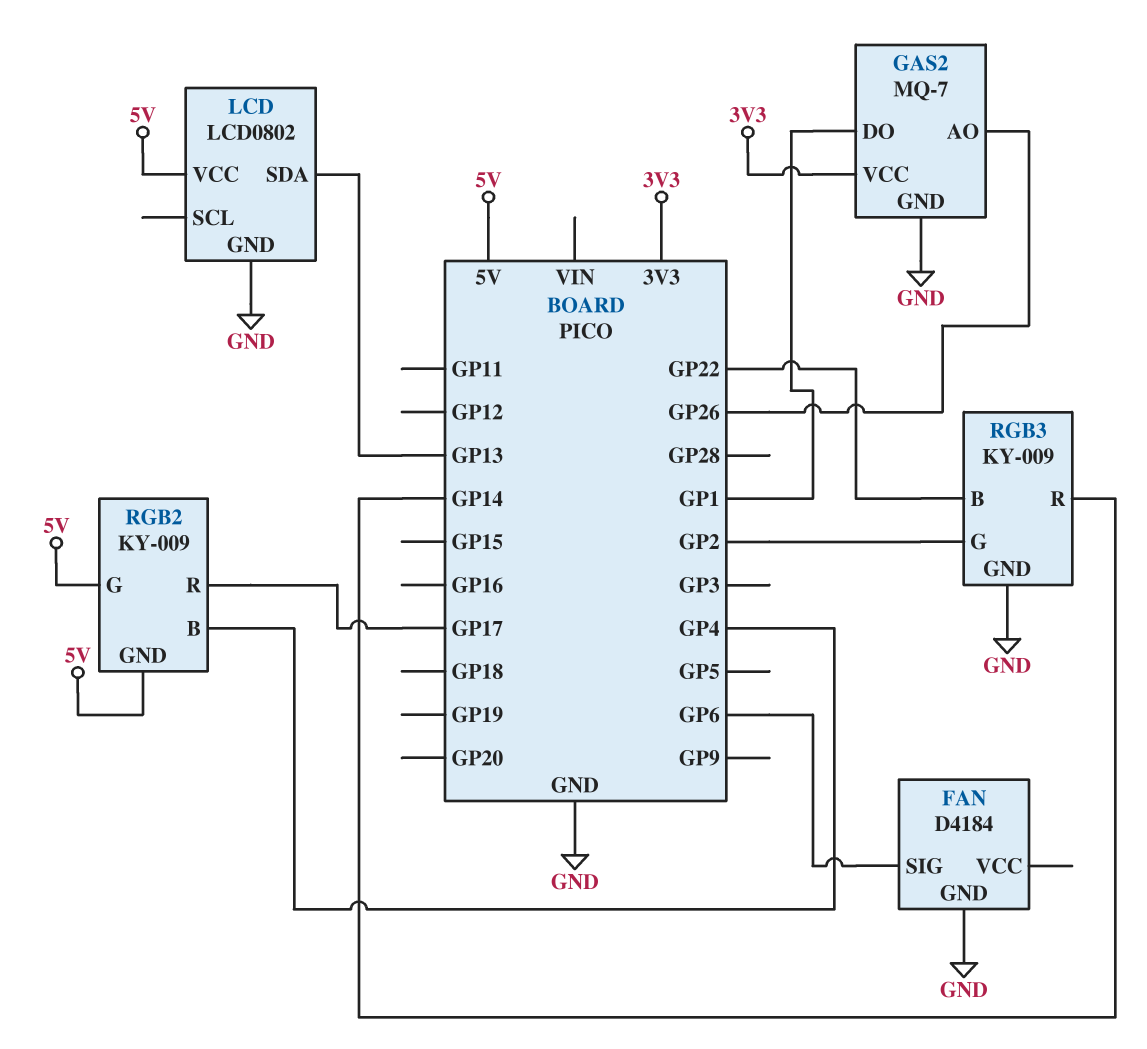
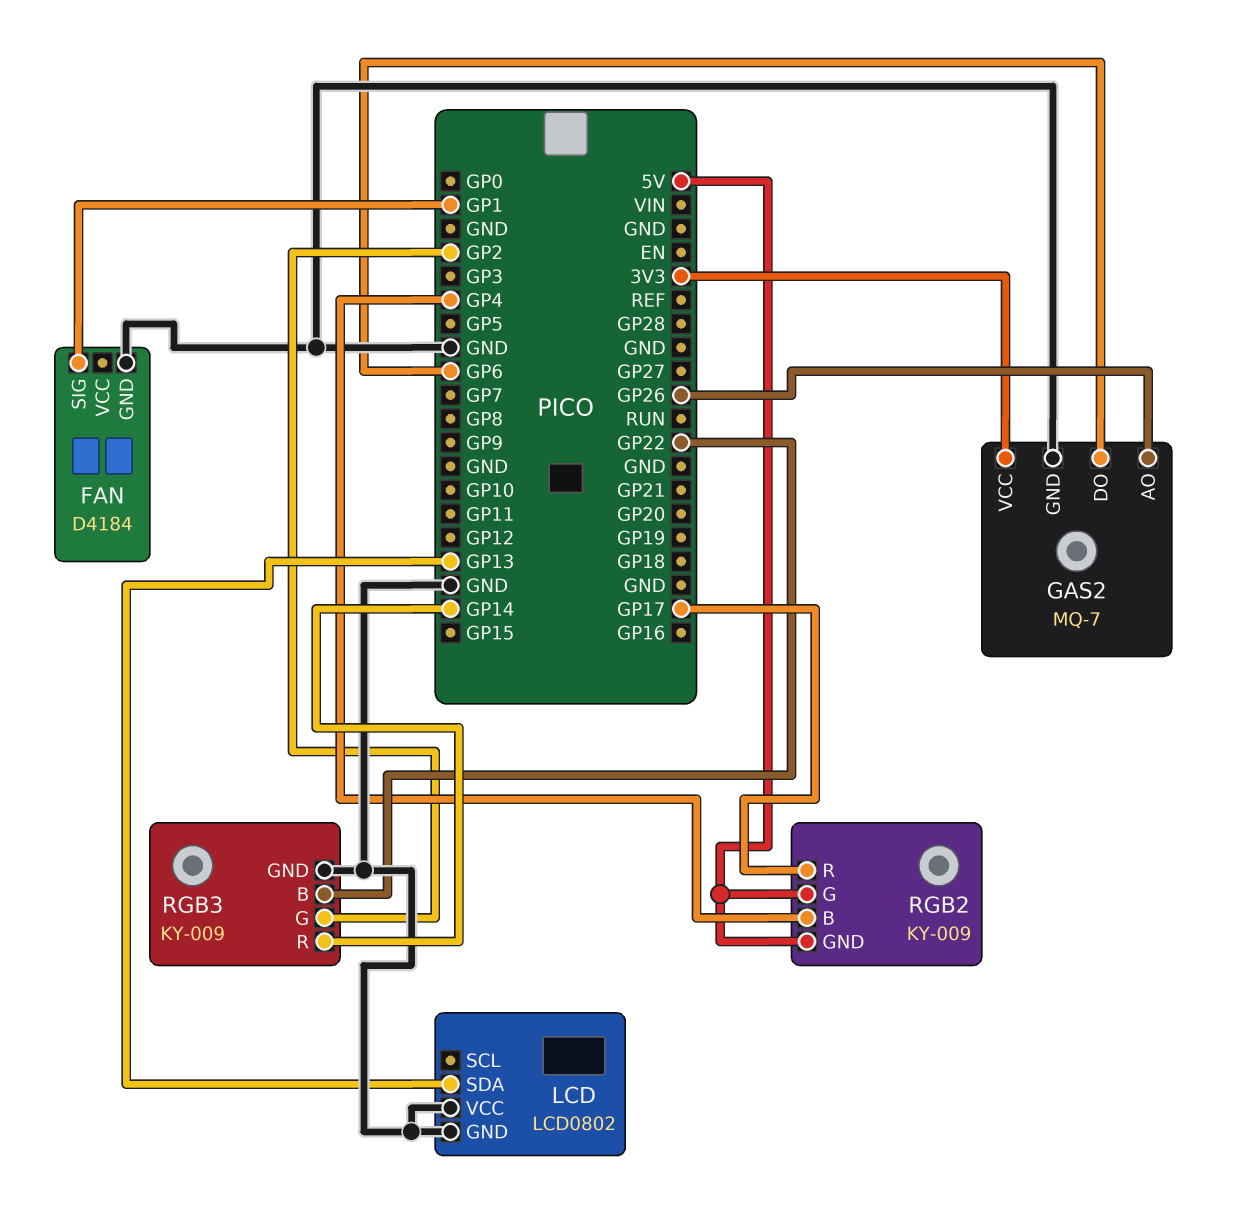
FAN pin SIG: GP6 -> GP1
GAS2 pin DO: GP1 -> GP6
LCD pin VCC: 5V -> GND

